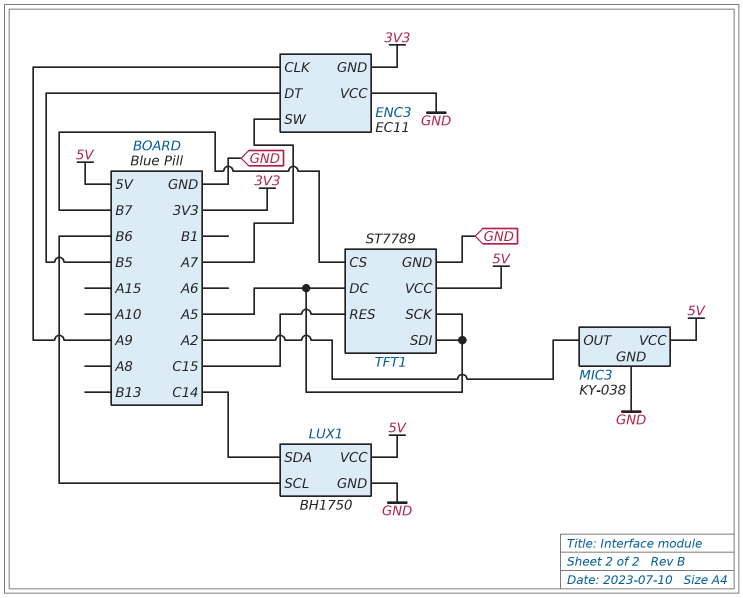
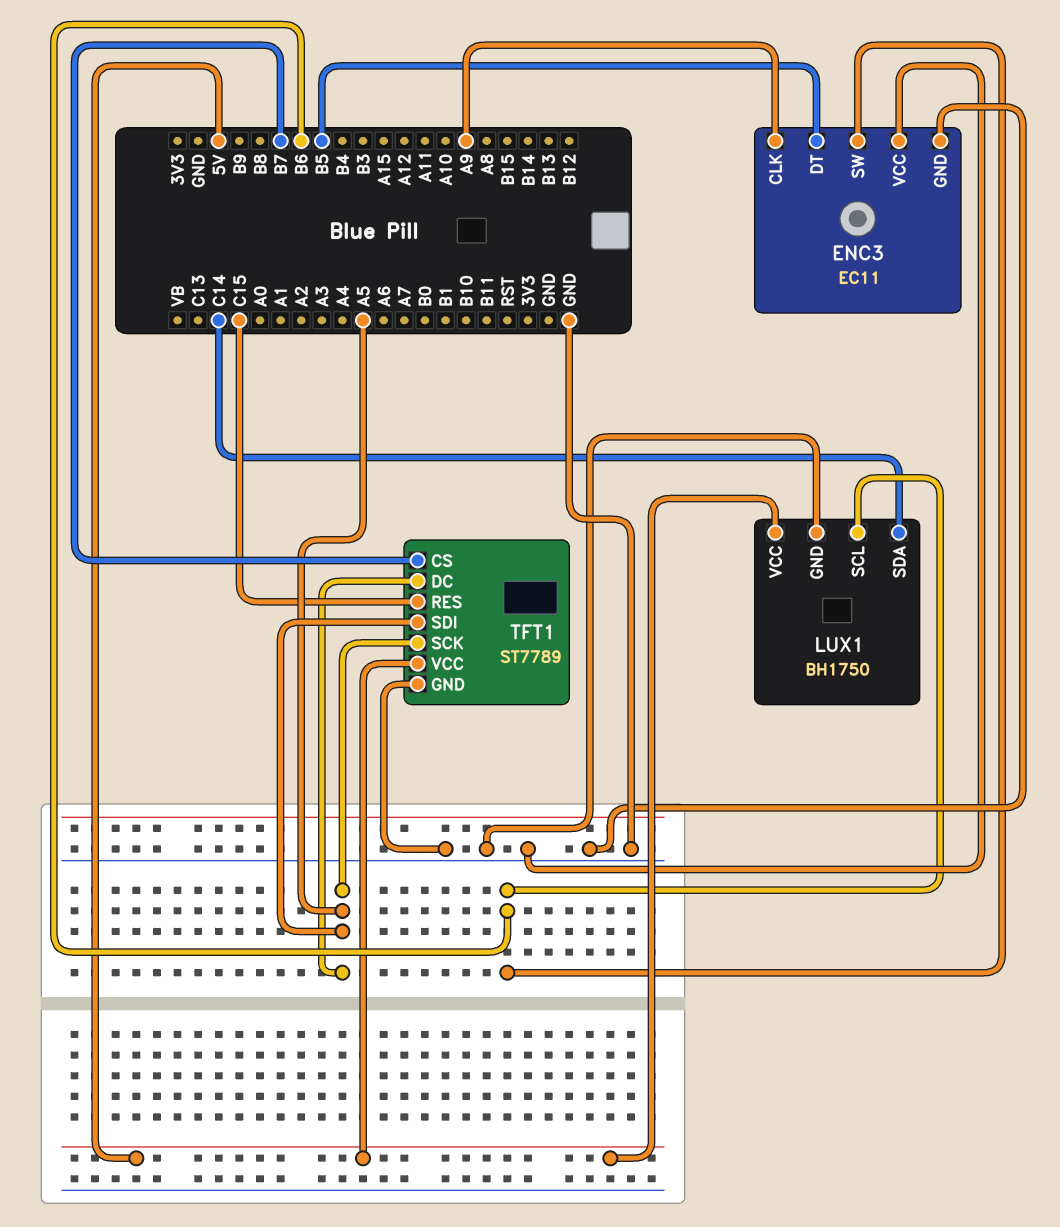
ENC3 pin GND: 3V3 -> GND
ENC3 pin SW: A7 -> B6
MIC3: KY-038 -> none
MIC3 pin GND: GND -> none
MIC3 pin OUT: A2 -> none
MIC3 pin VCC: 5V -> none

